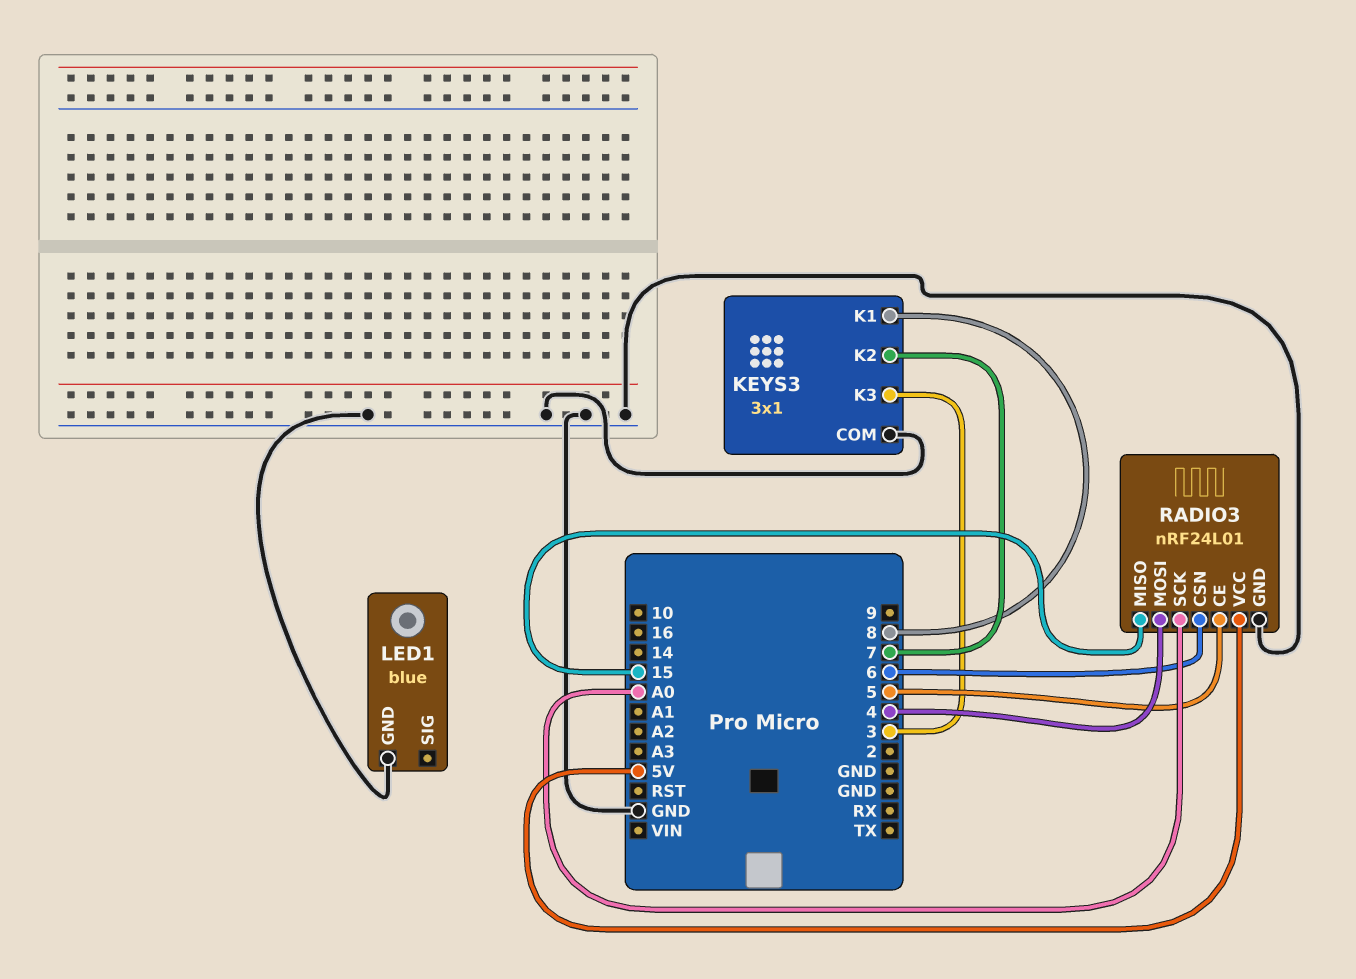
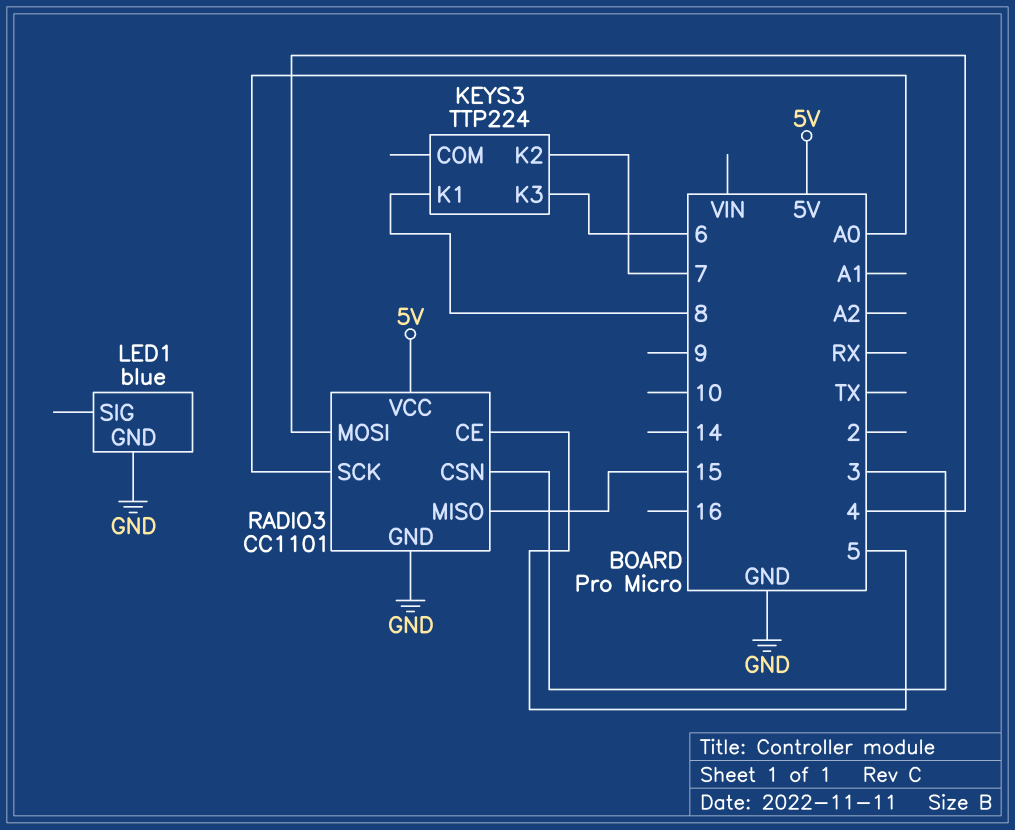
KEYS3: 3x1 -> TTP224
KEYS3 pin COM: GND -> none
KEYS3 pin K3: 3 -> 6
RADIO3: nRF24L01 -> CC1101
RADIO3 pin CSN: 6 -> 3

